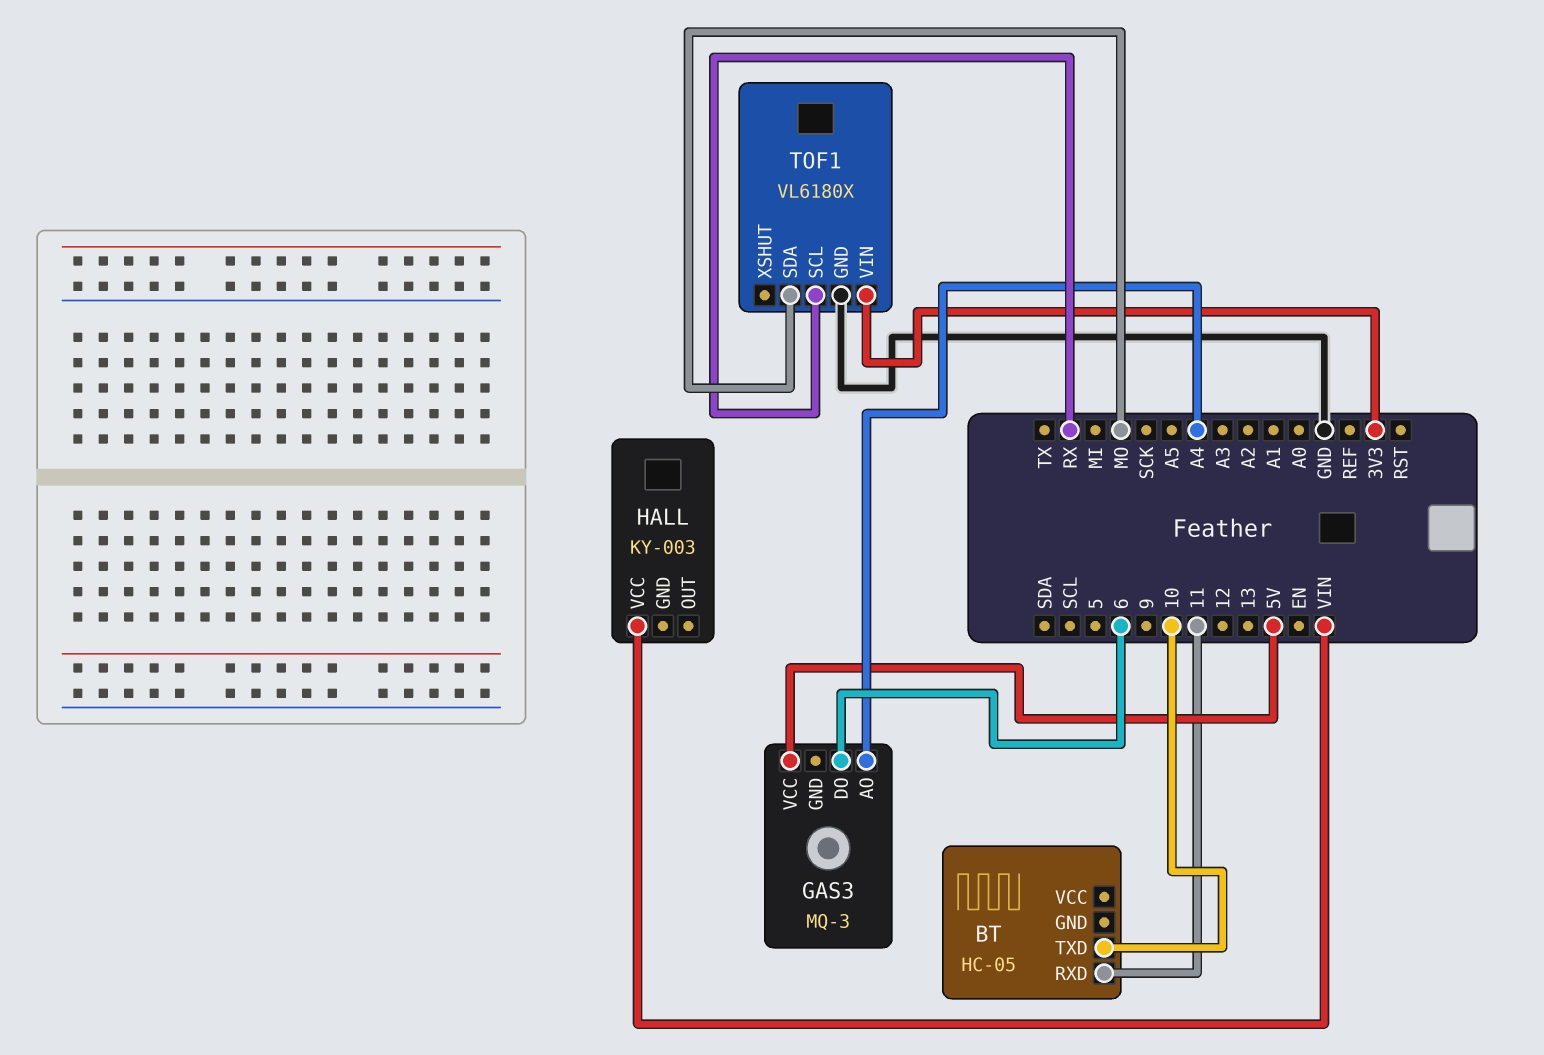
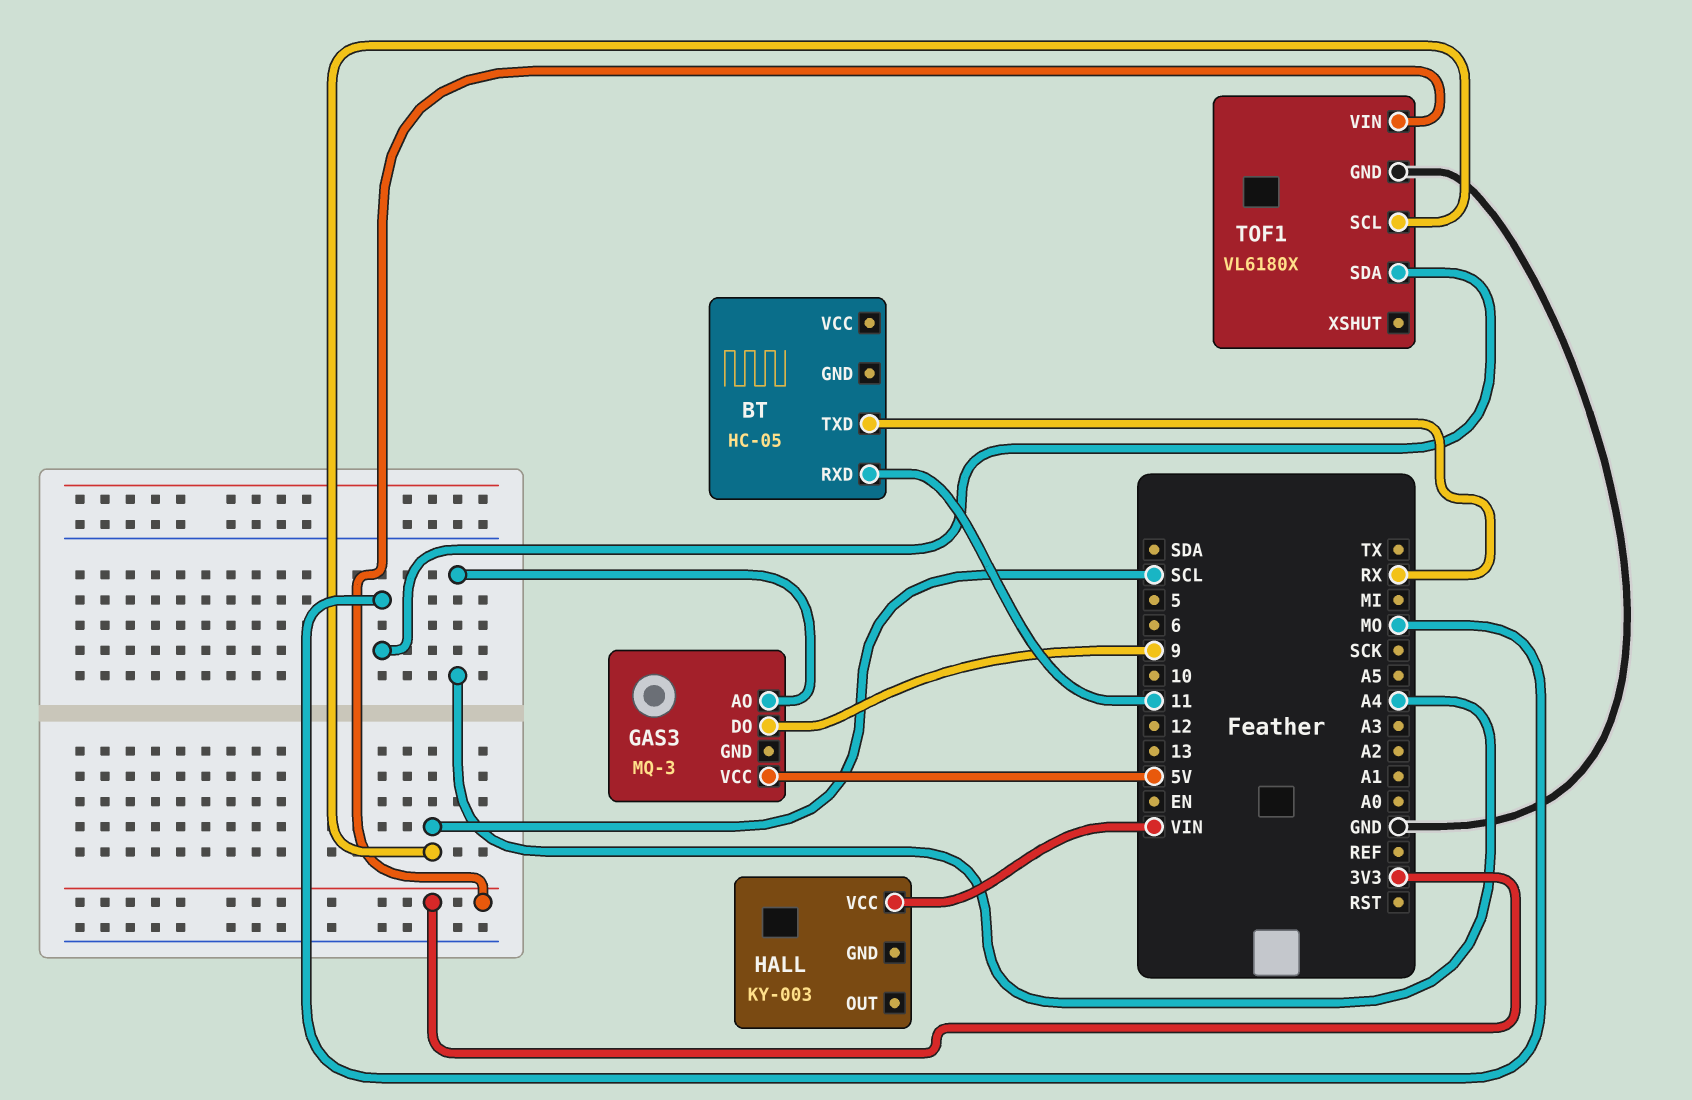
BT pin TXD: 10 -> RX
GAS3 pin DO: 6 -> 9
TOF1 pin SCL: RX -> SCL

